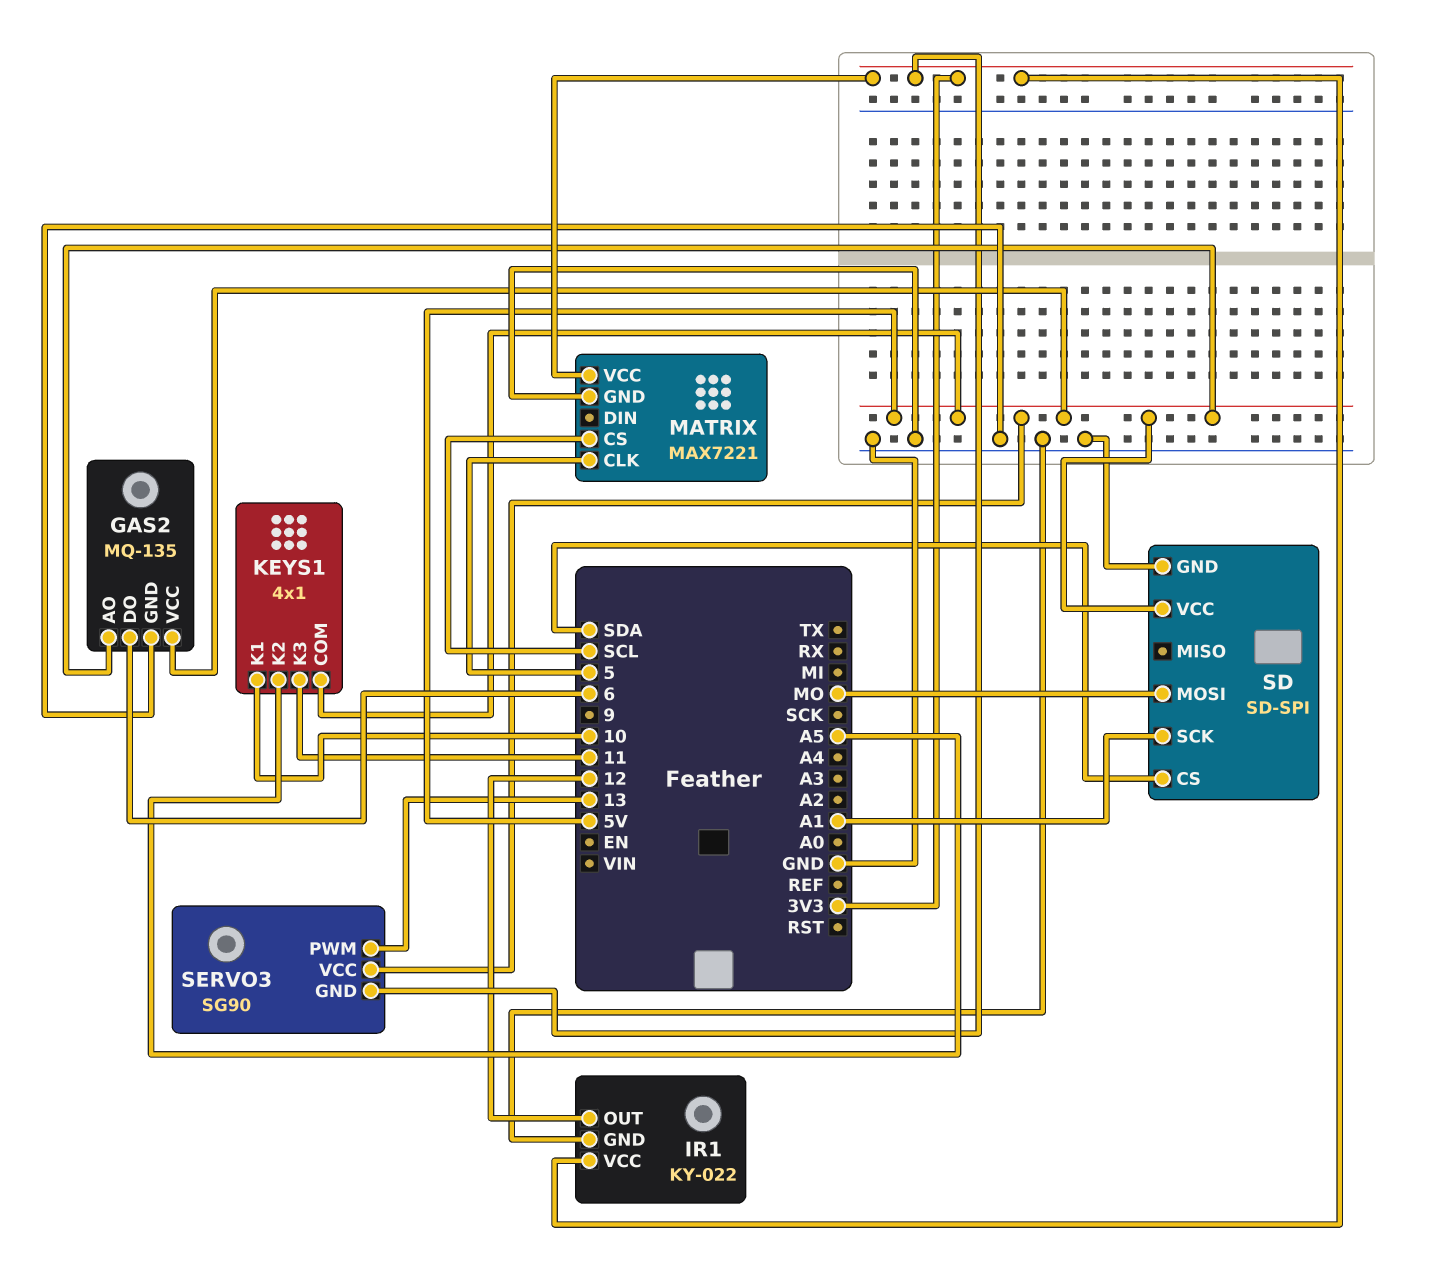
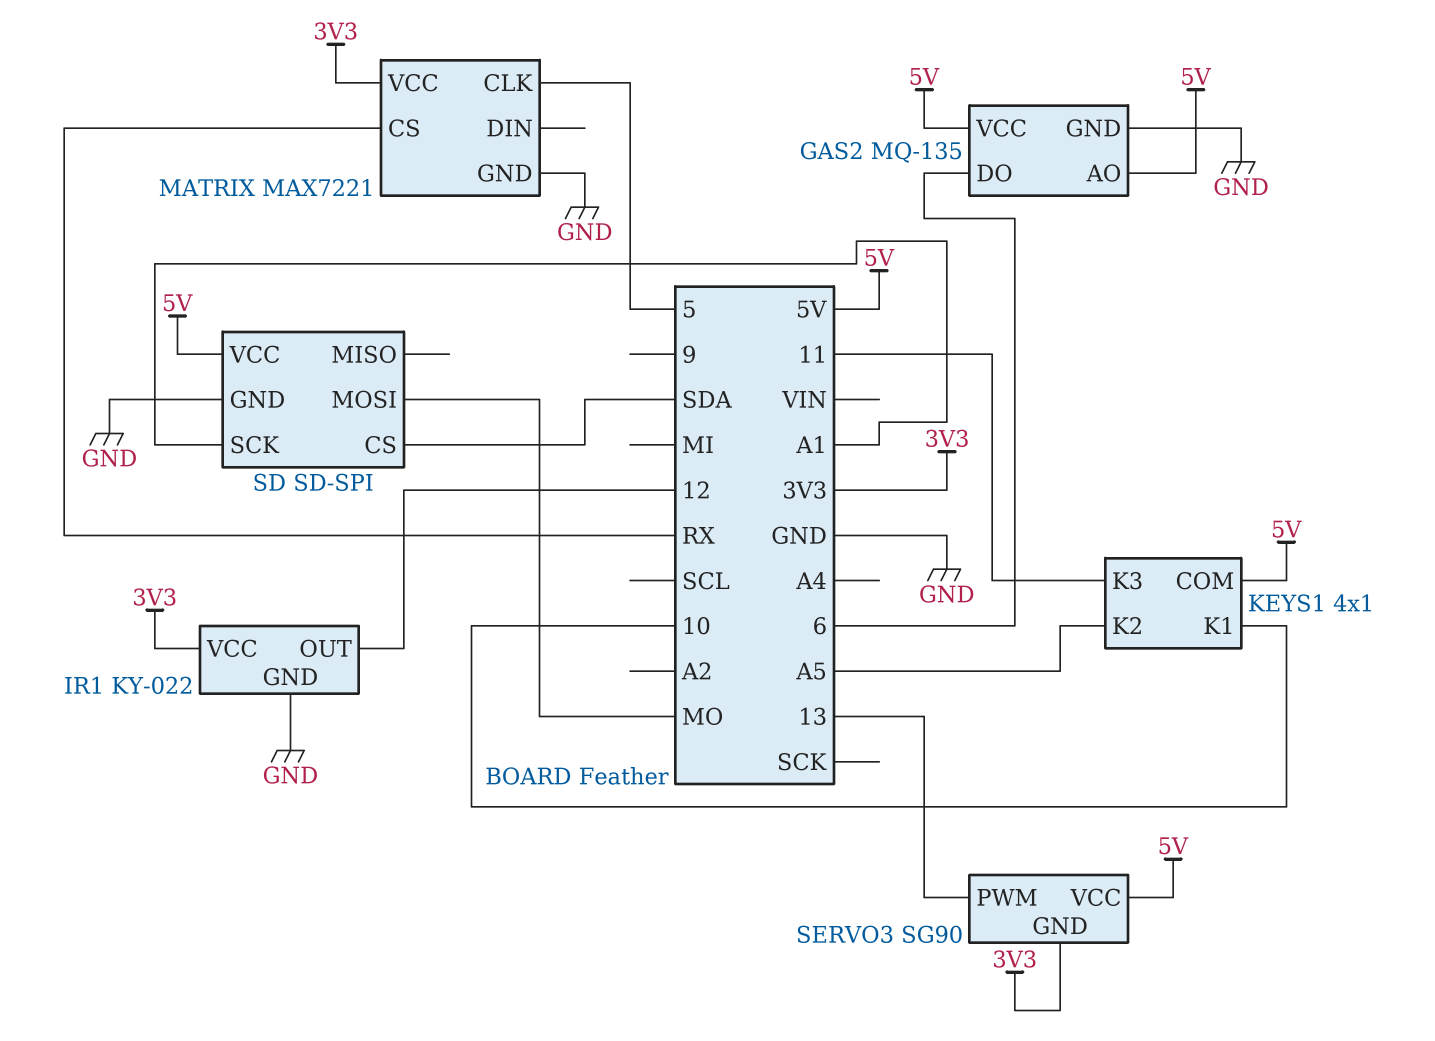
MATRIX pin CS: SCL -> RX

